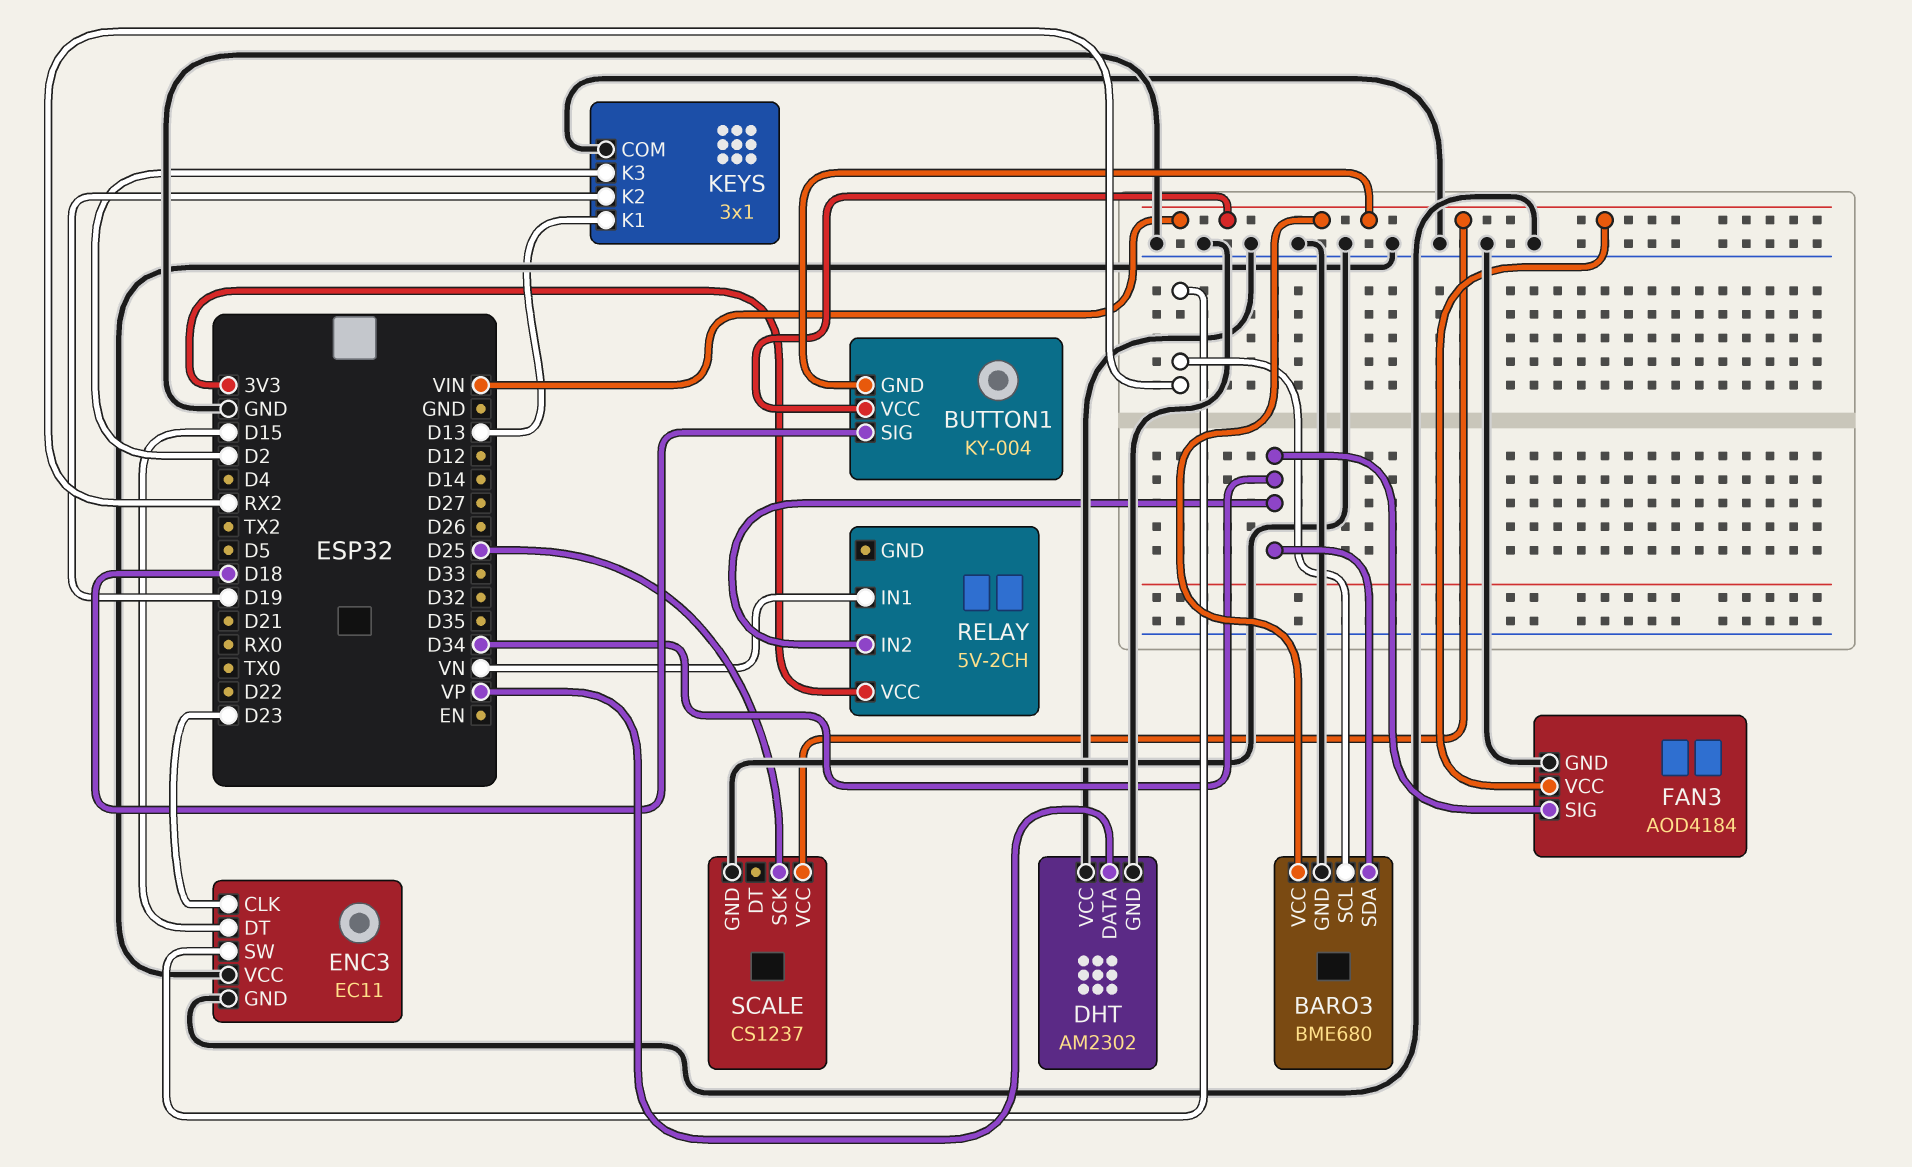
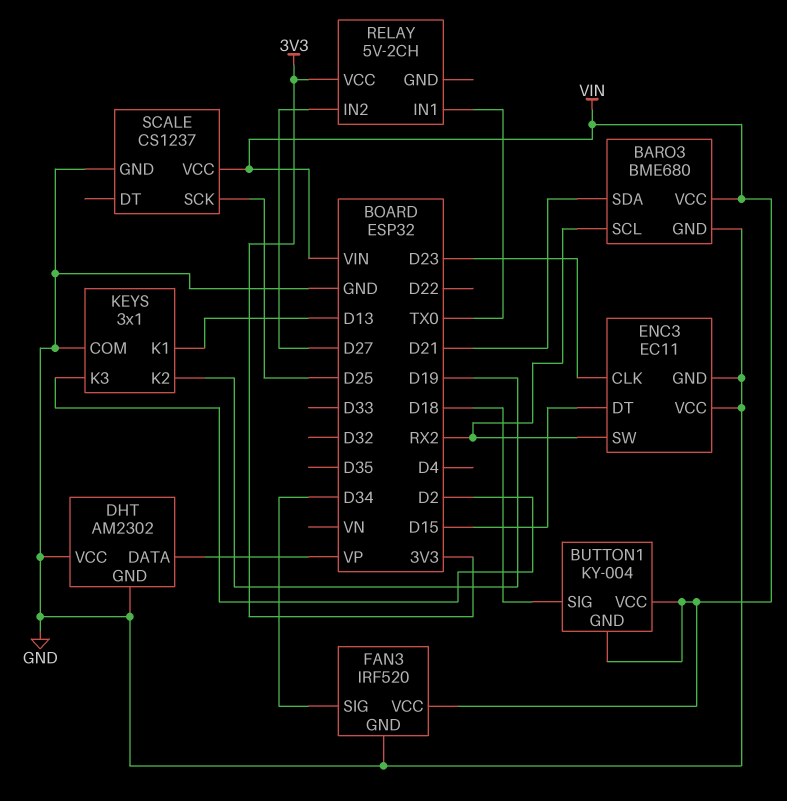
BARO3 pin SDA: D34 -> D21
FAN3: AOD4184 -> IRF520
RELAY pin IN1: VN -> TX0
RELAY pin IN2: D34 -> D27

